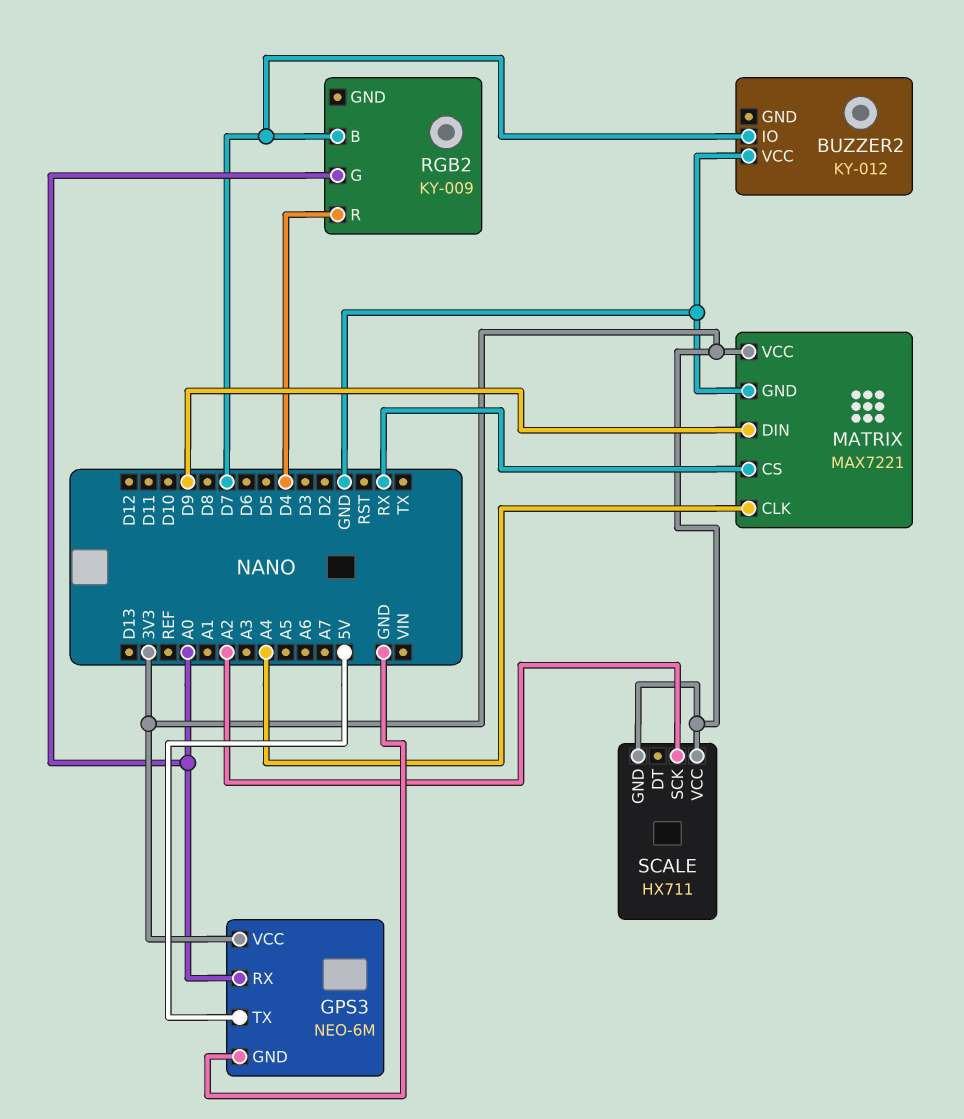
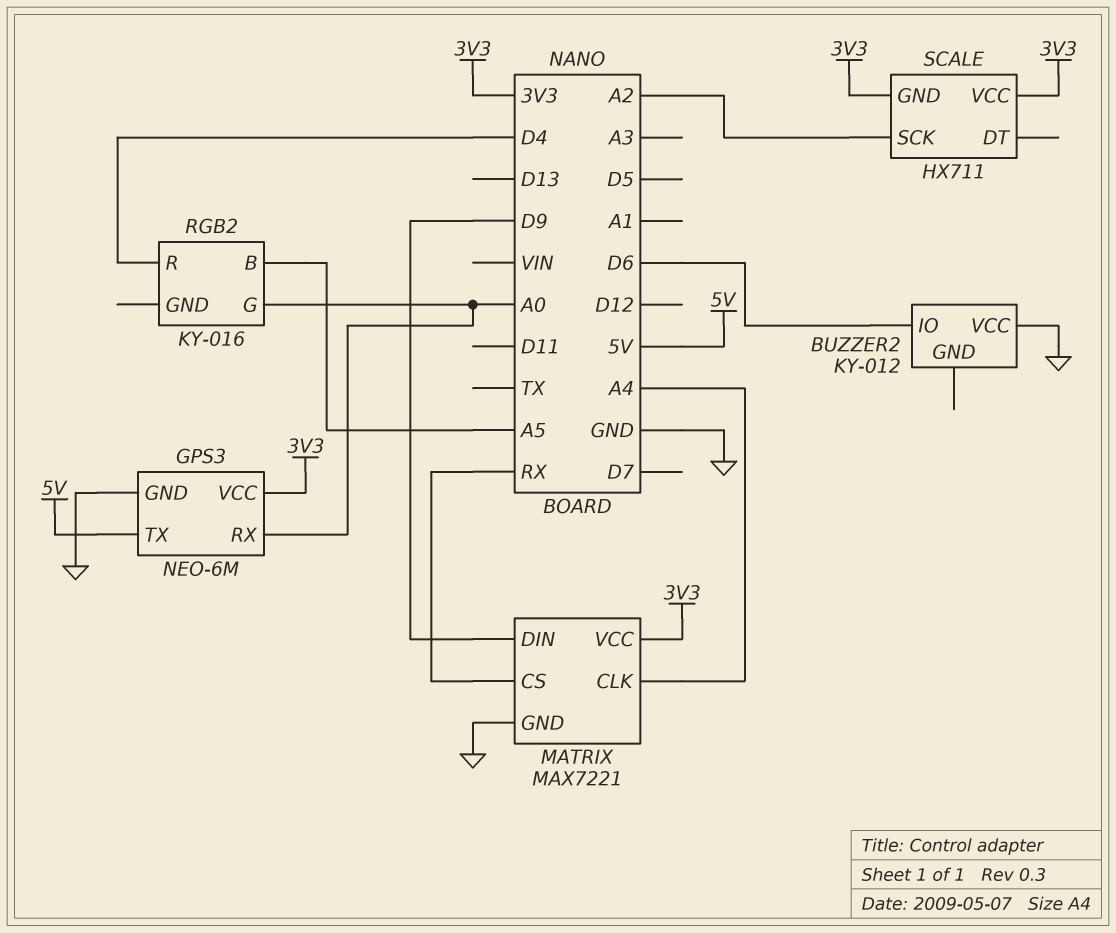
BUZZER2 pin IO: D7 -> D6
RGB2: KY-009 -> KY-016
RGB2 pin B: D7 -> A5

